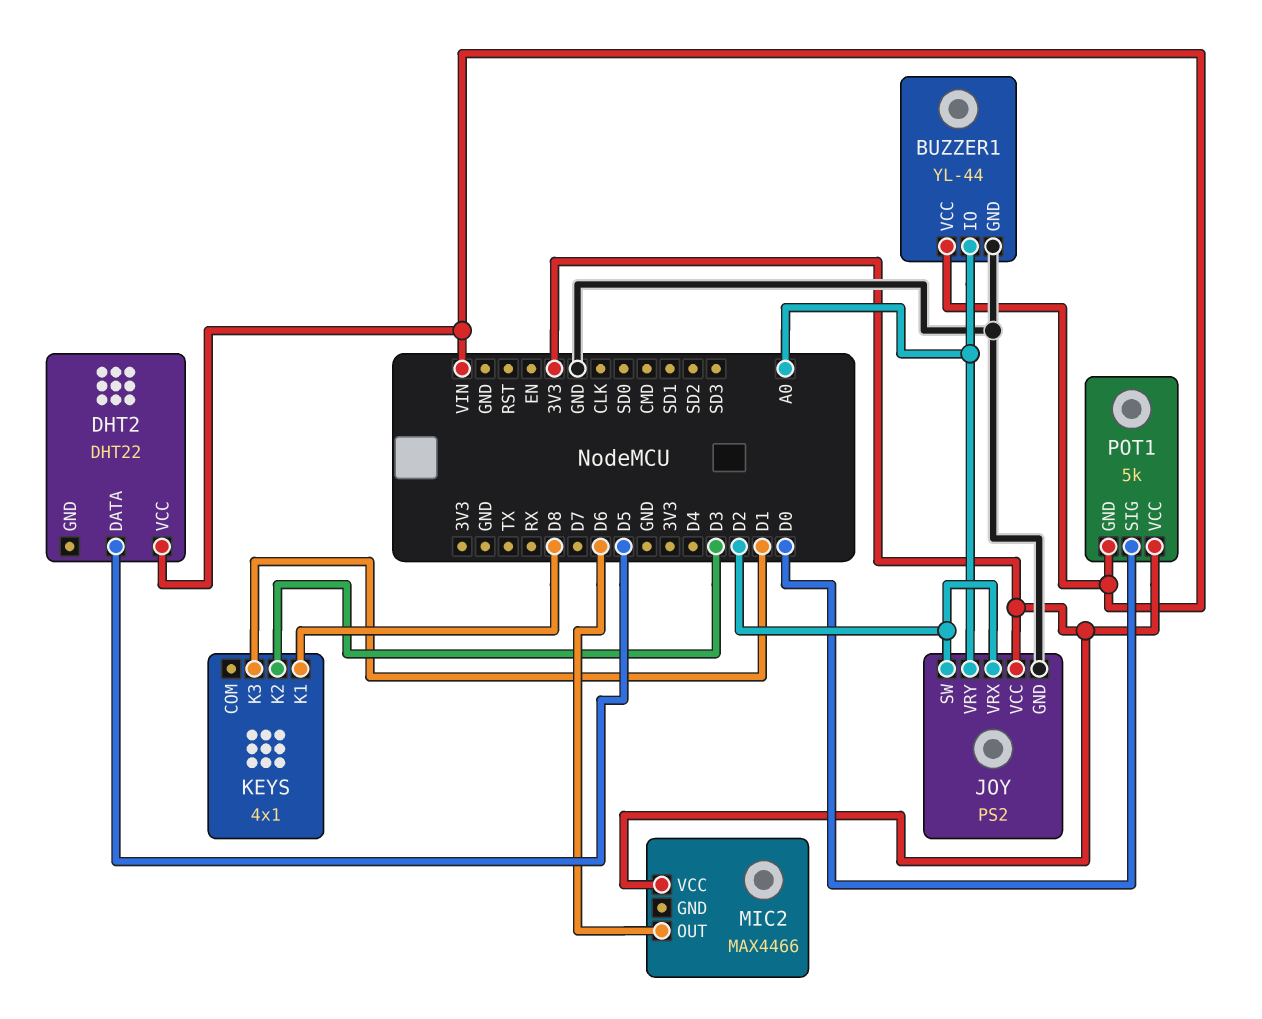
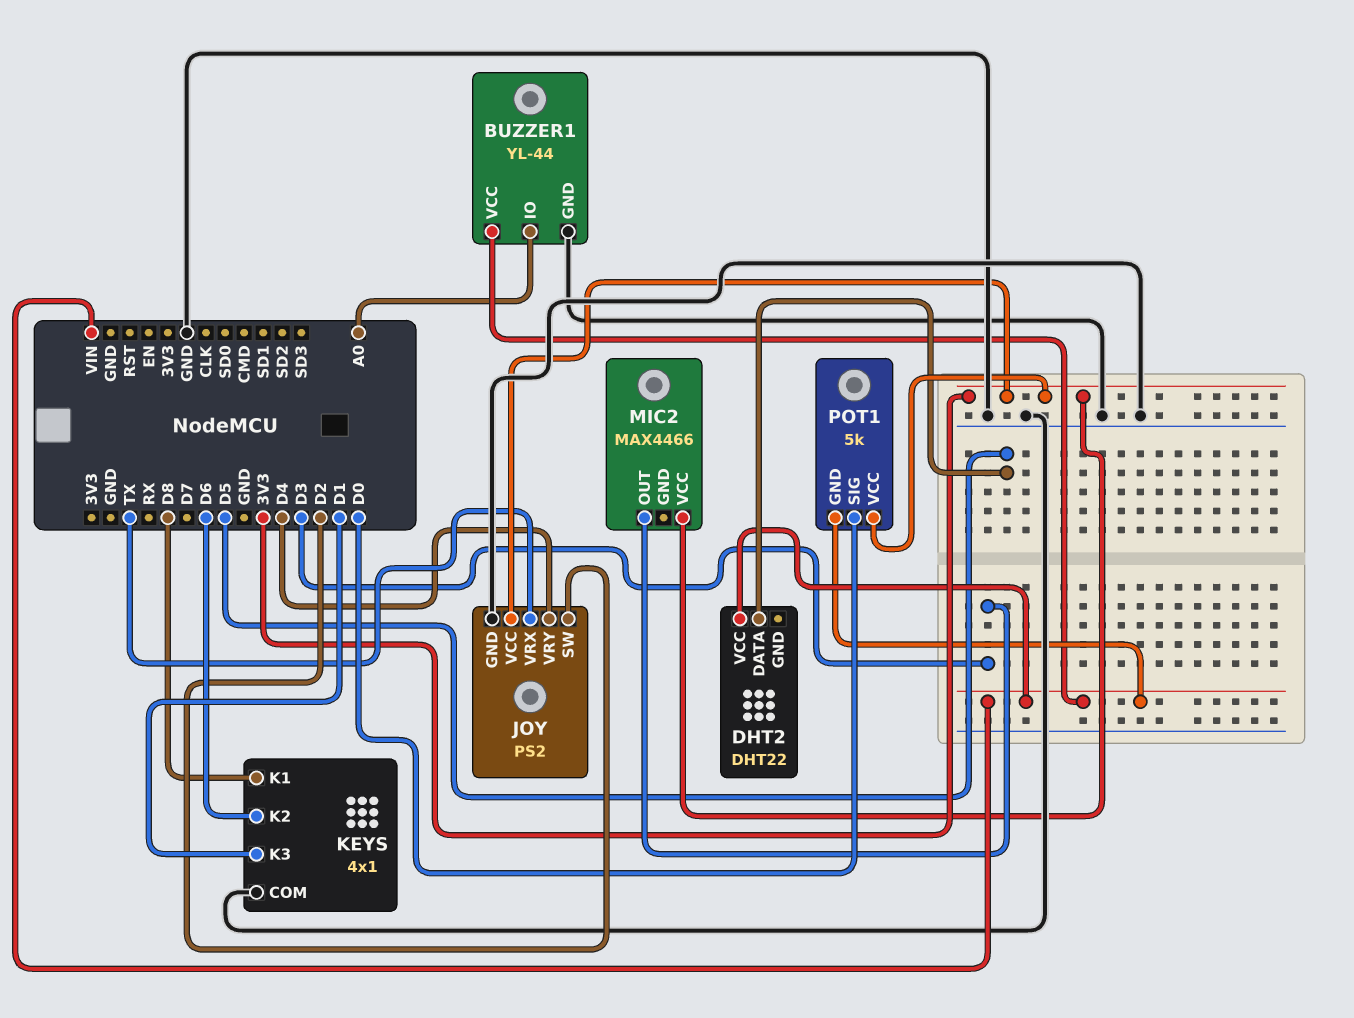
JOY pin VRX: D2 -> TX
JOY pin VRY: A0 -> D4
KEYS pin COM: none -> GND
KEYS pin K2: D3 -> D6
MIC2 pin OUT: D6 -> D3

